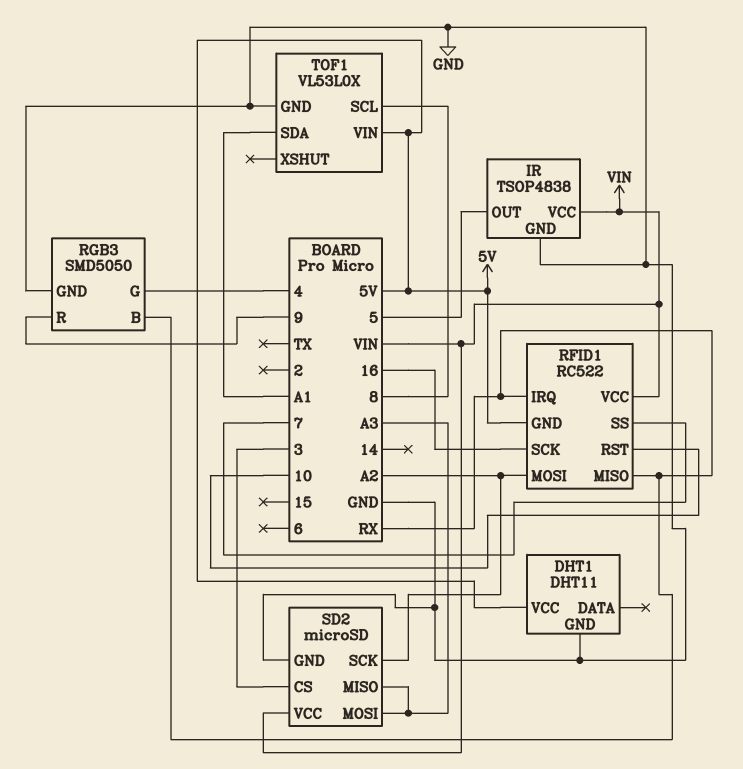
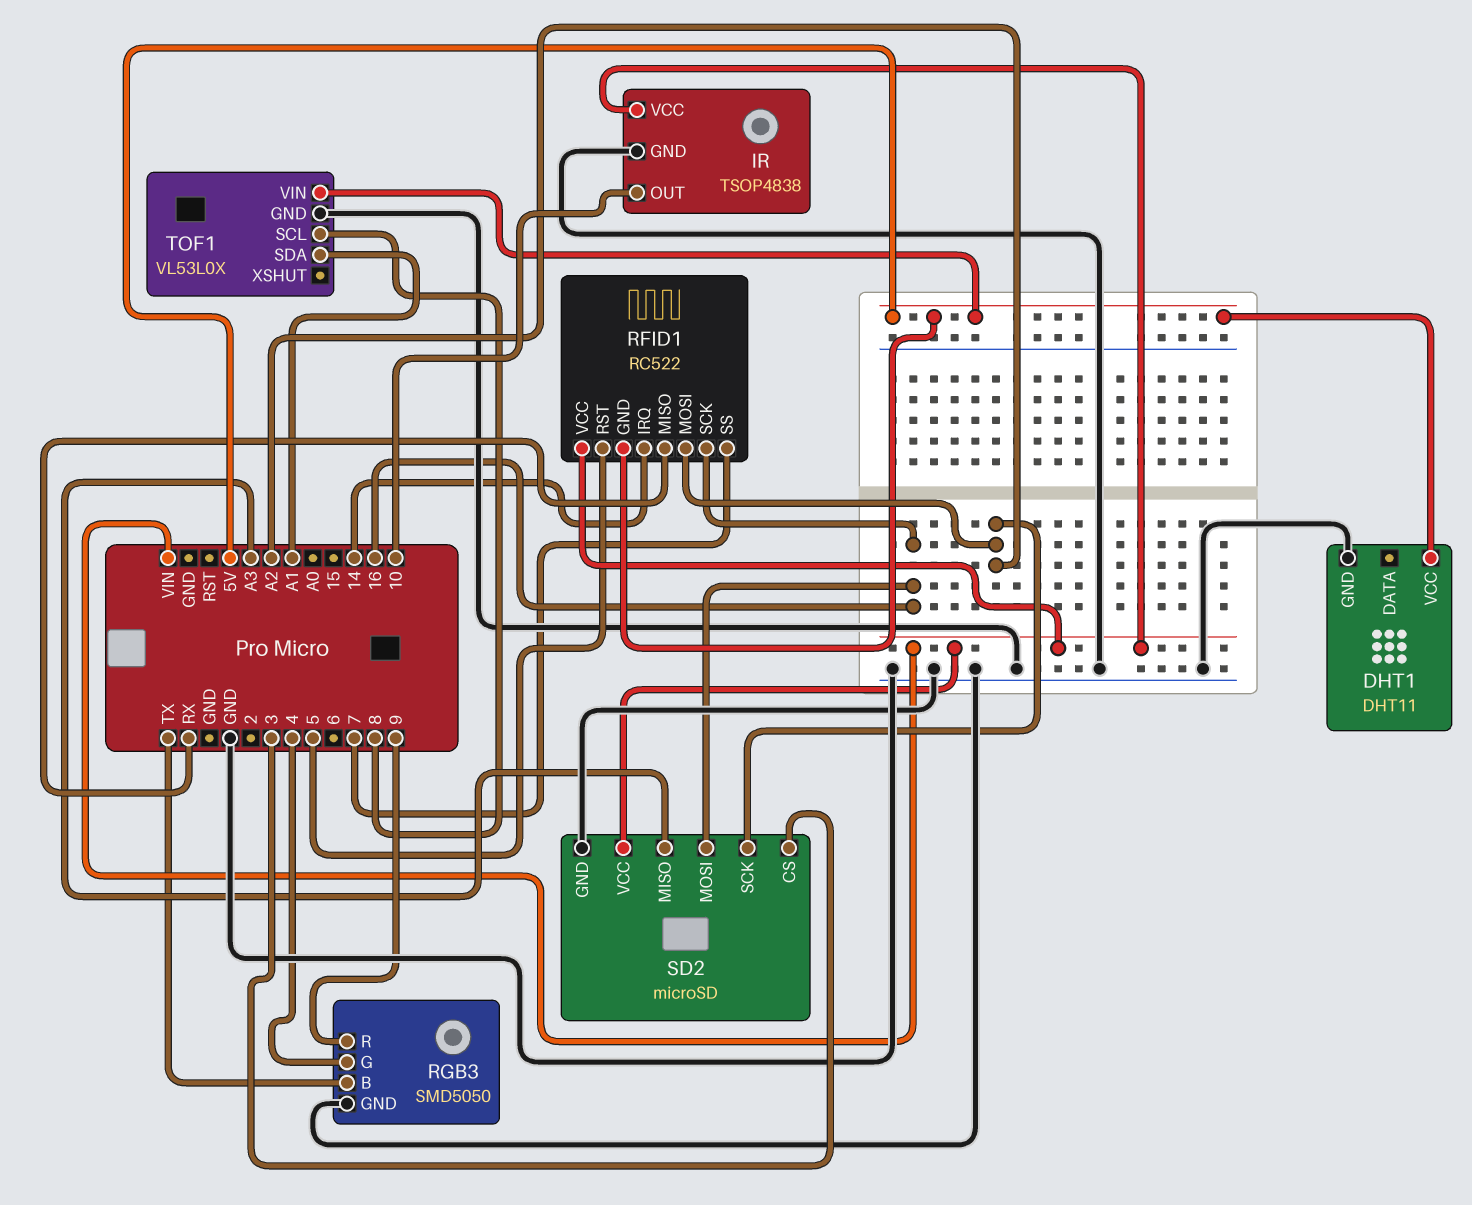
IR pin OUT: 5 -> 10
RFID1 pin IRQ: RX -> 14
RFID1 pin RST: 10 -> 5
RGB3 pin B: RX -> TX
SD2 pin MOSI: A3 -> 16

